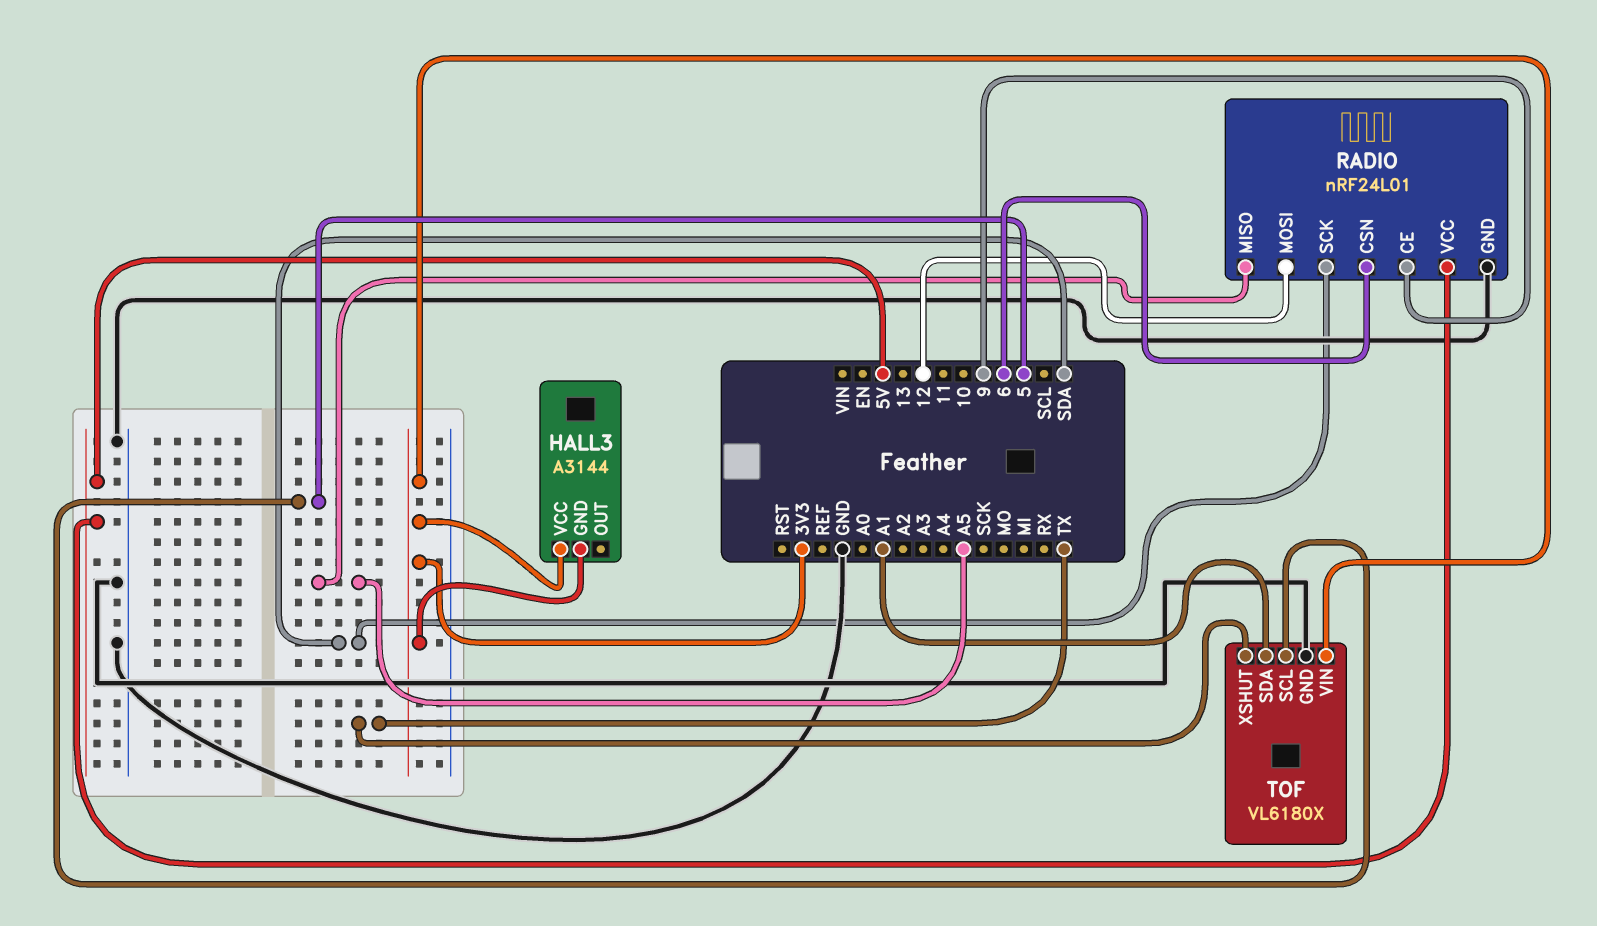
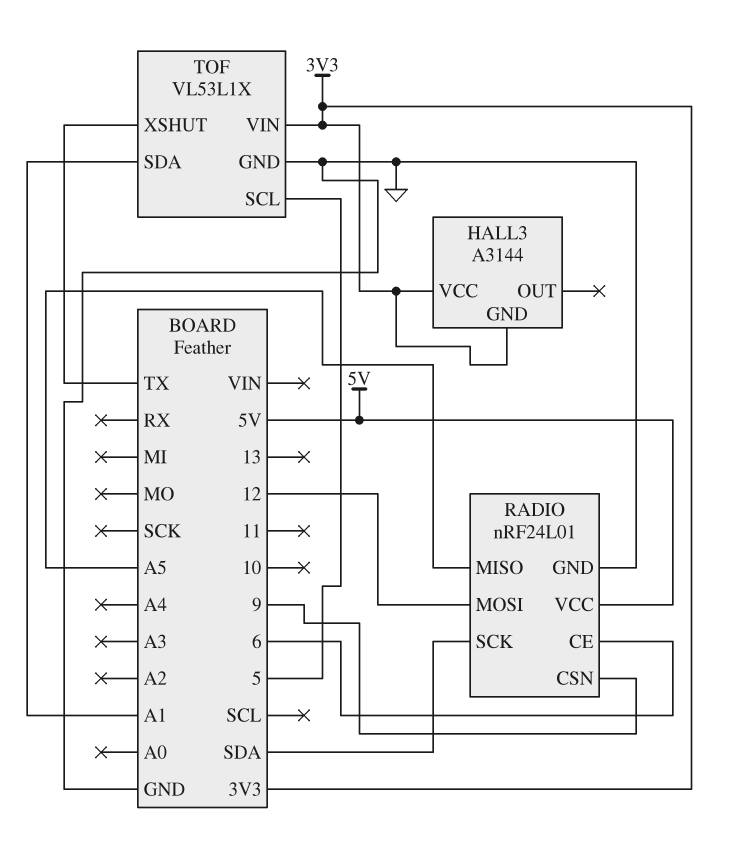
RADIO pin CE: 9 -> 6
RADIO pin CSN: 6 -> 9
TOF: VL6180X -> VL53L1X

